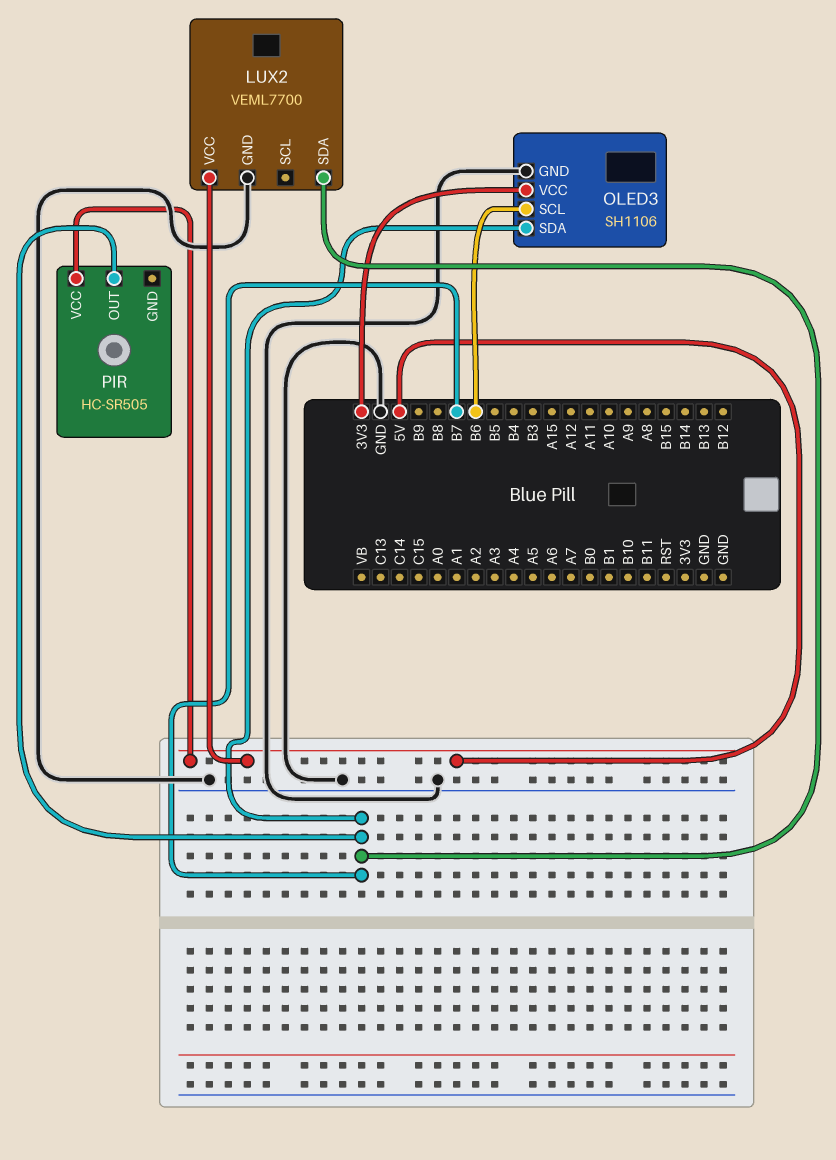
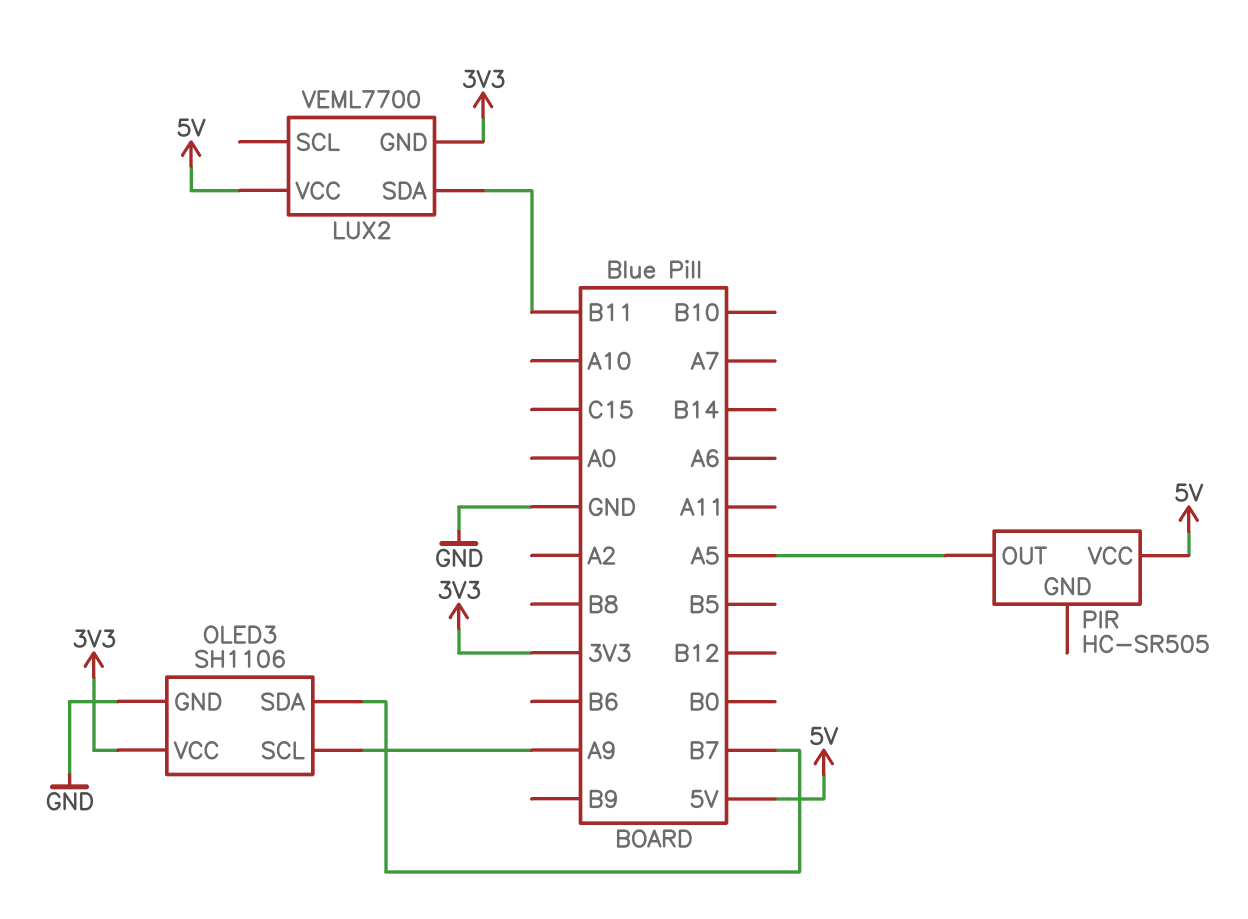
LUX2 pin GND: GND -> 3V3
LUX2 pin SDA: B7 -> B11
OLED3 pin SCL: B6 -> A9
PIR pin OUT: B7 -> A5

